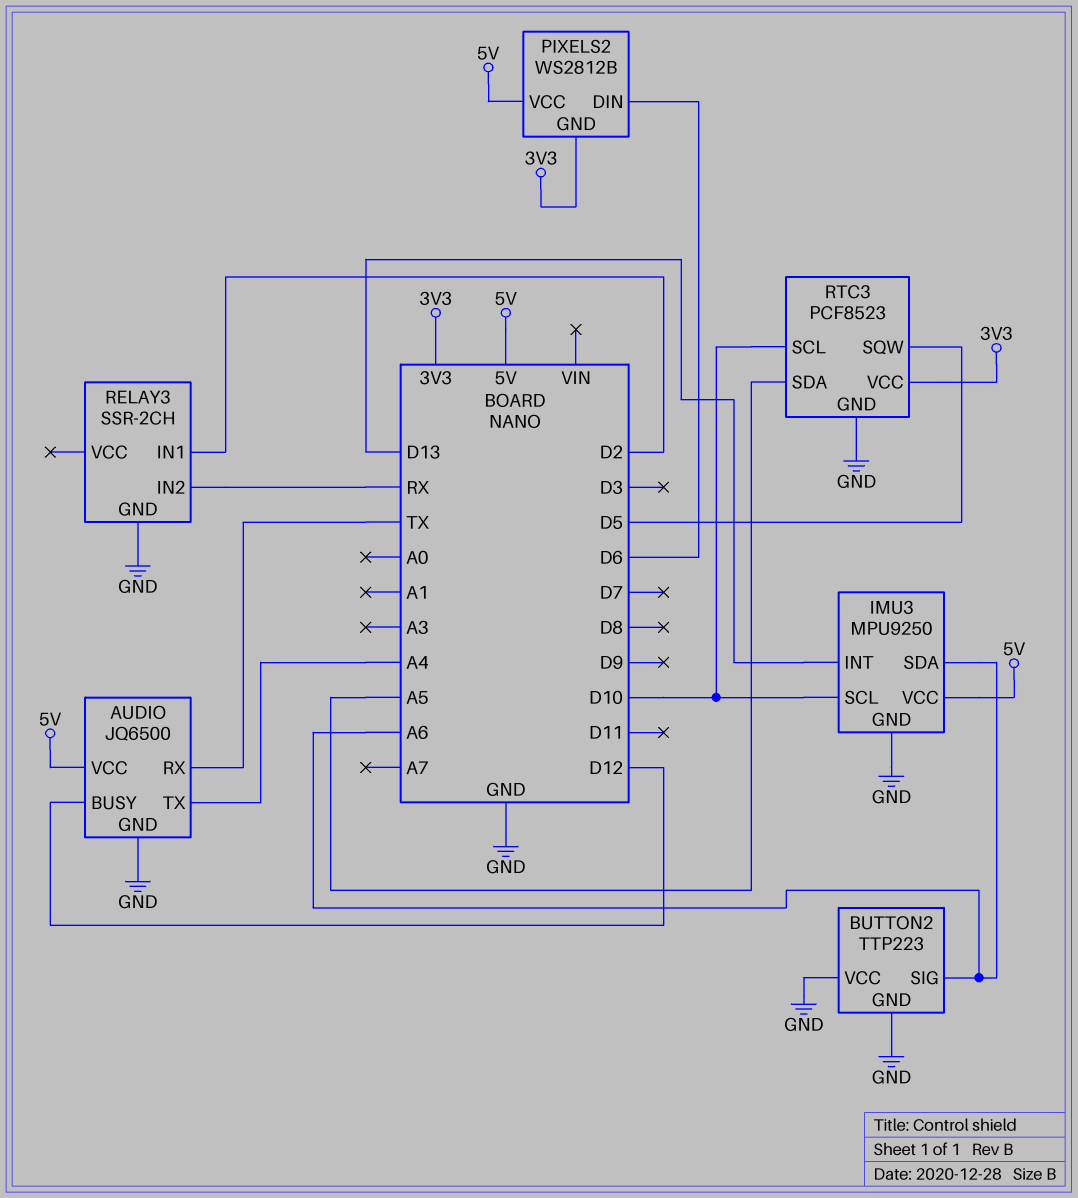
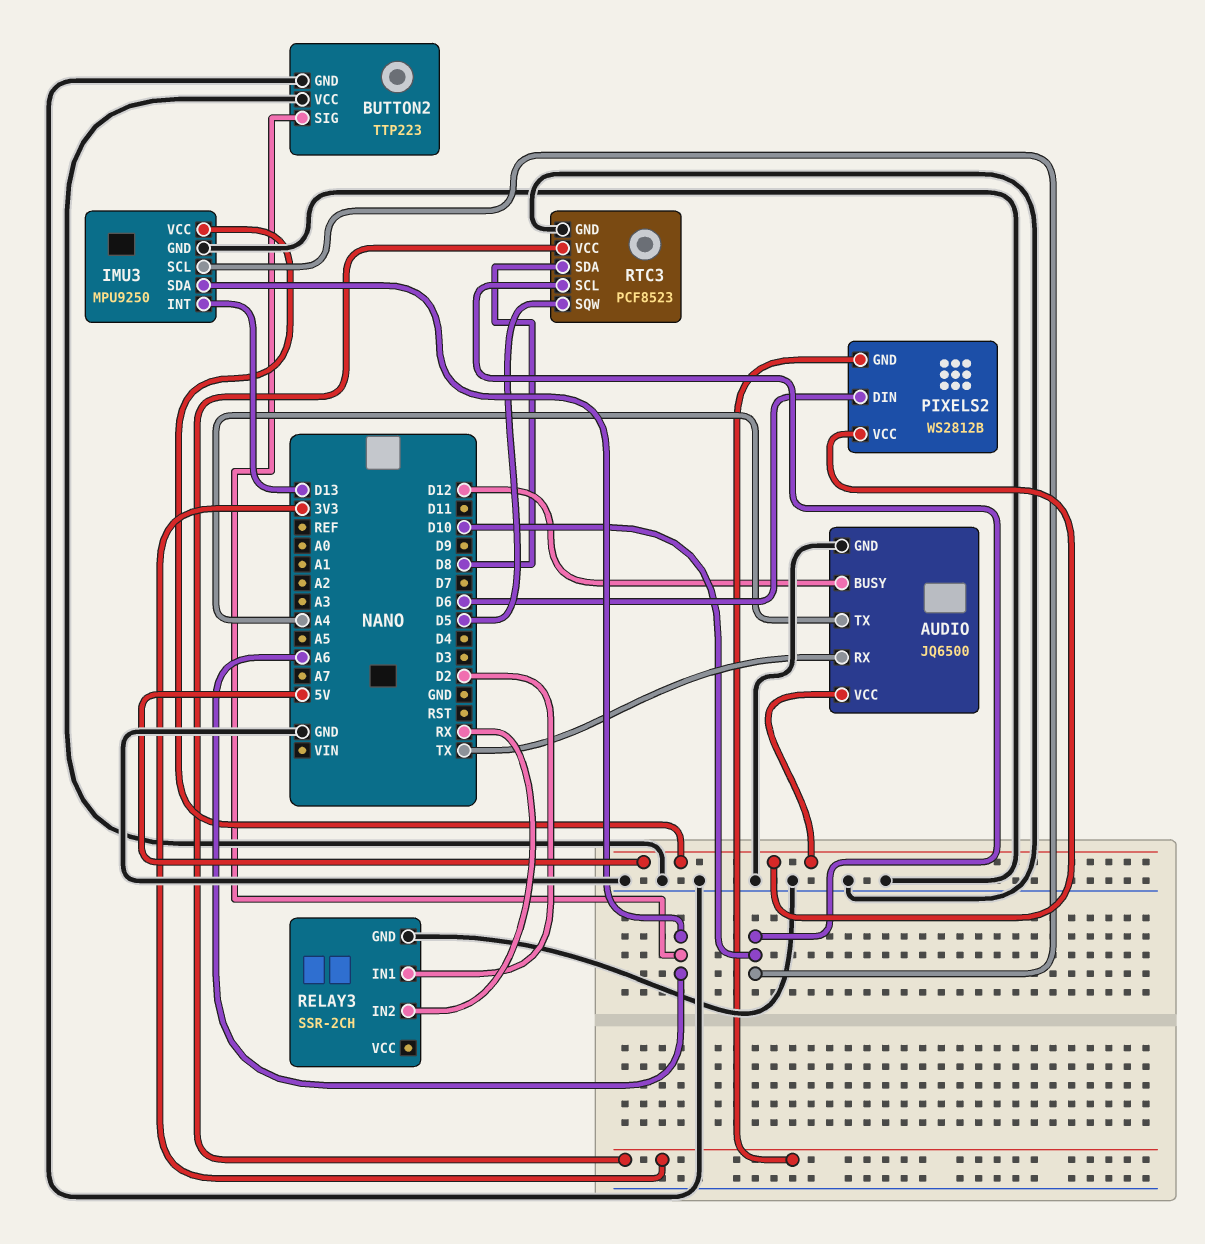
RTC3 pin SDA: A5 -> D8

